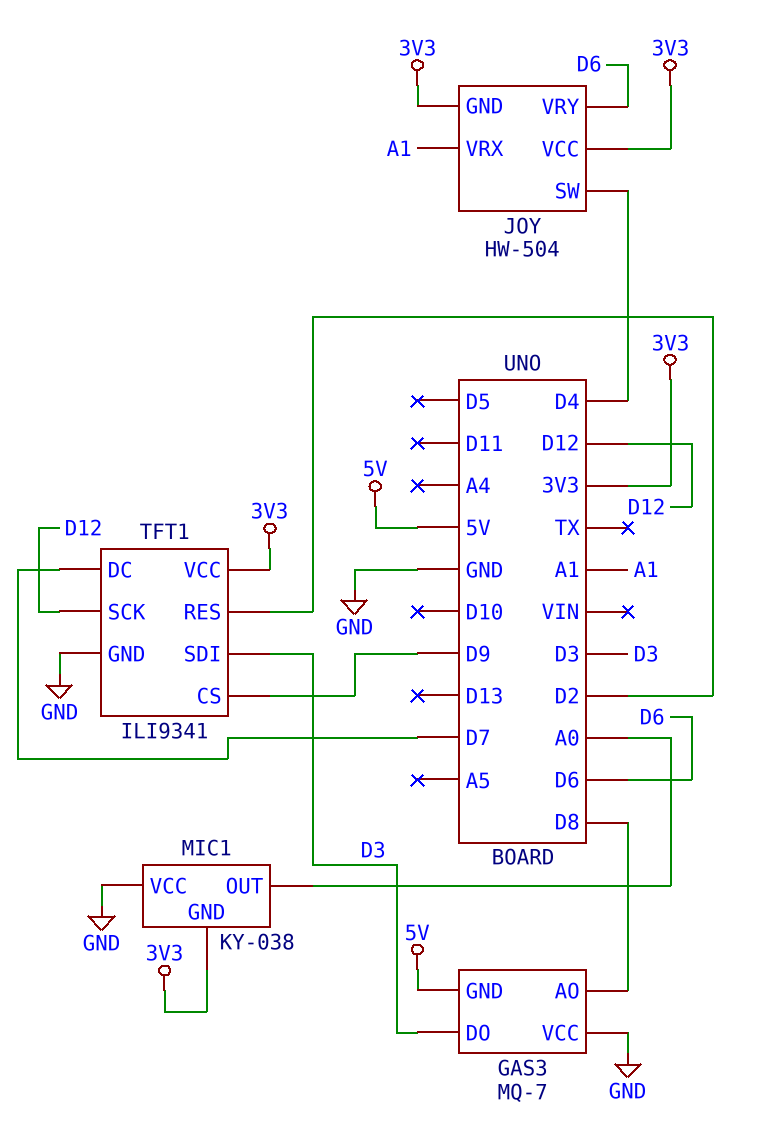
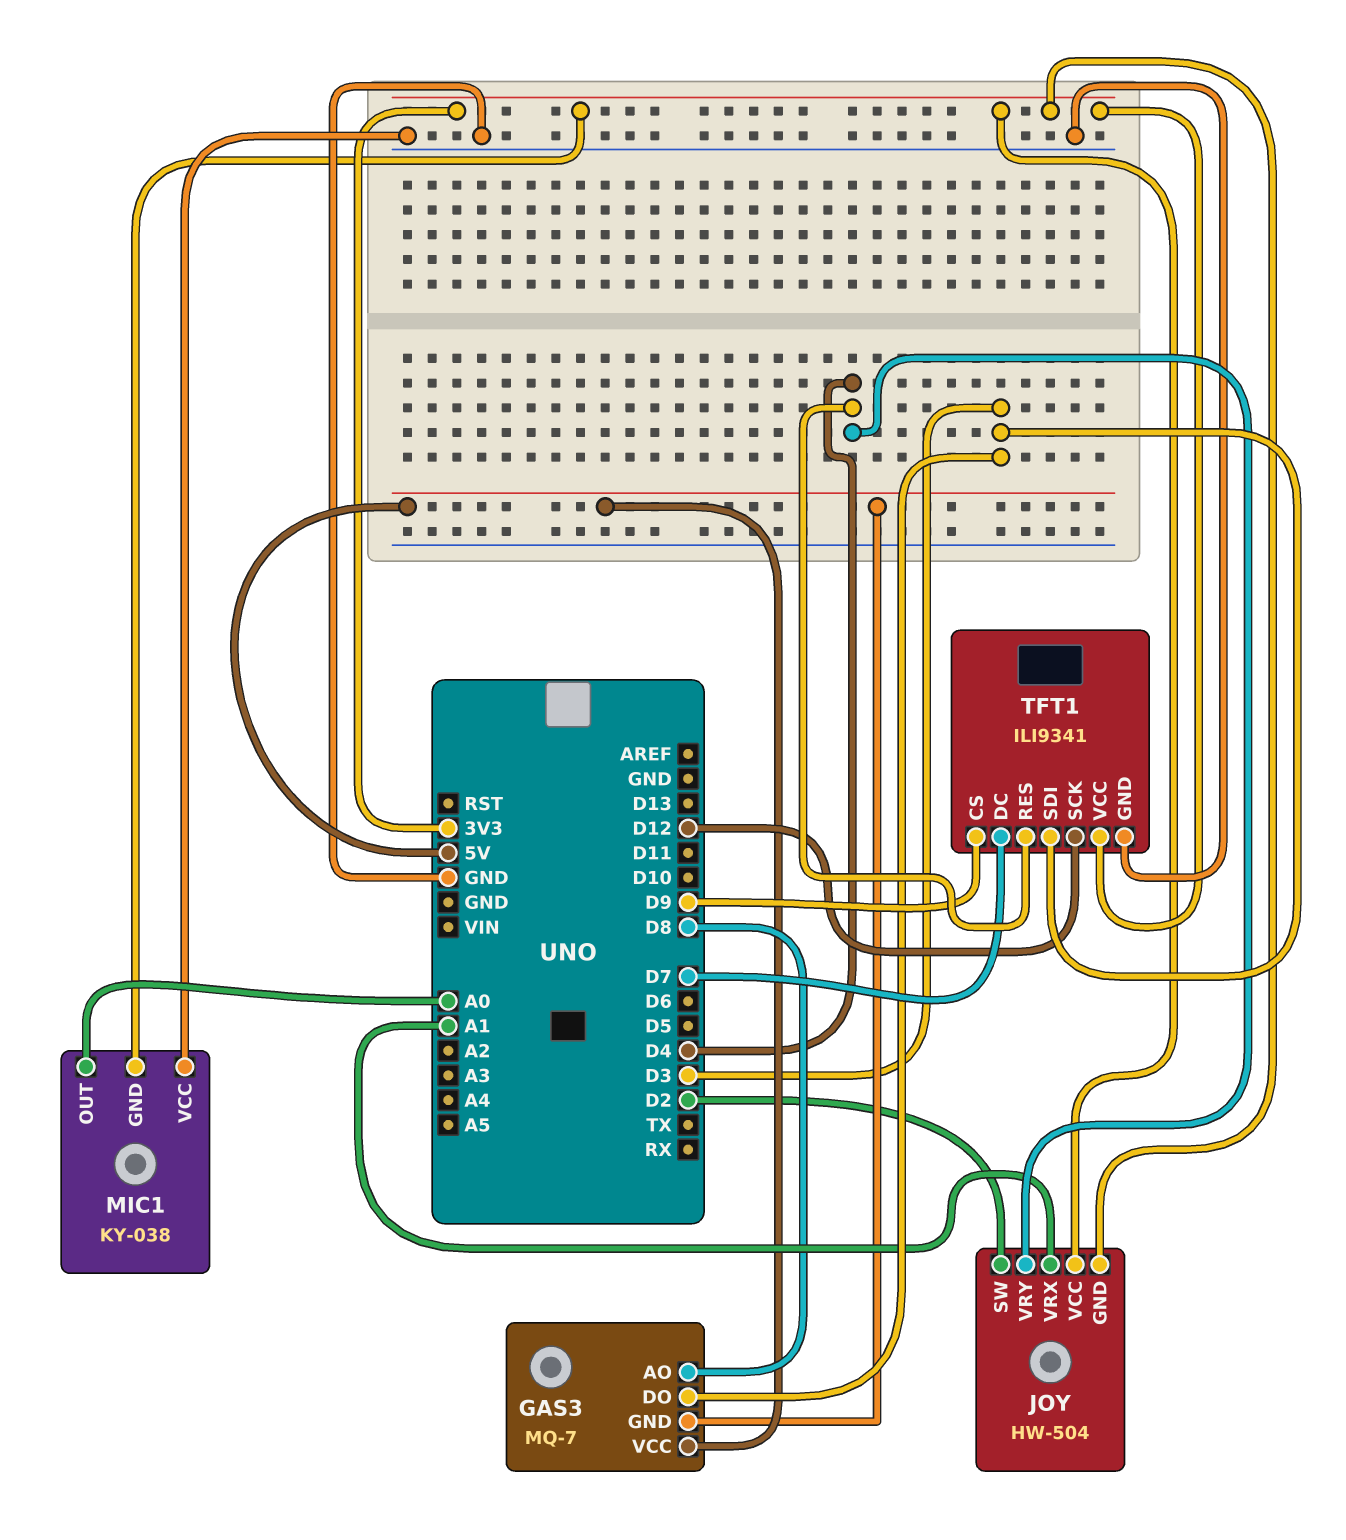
GAS3 pin VCC: GND -> 5V
JOY pin SW: D4 -> D2
JOY pin VRY: D6 -> D4
TFT1 pin RES: D2 -> D4

